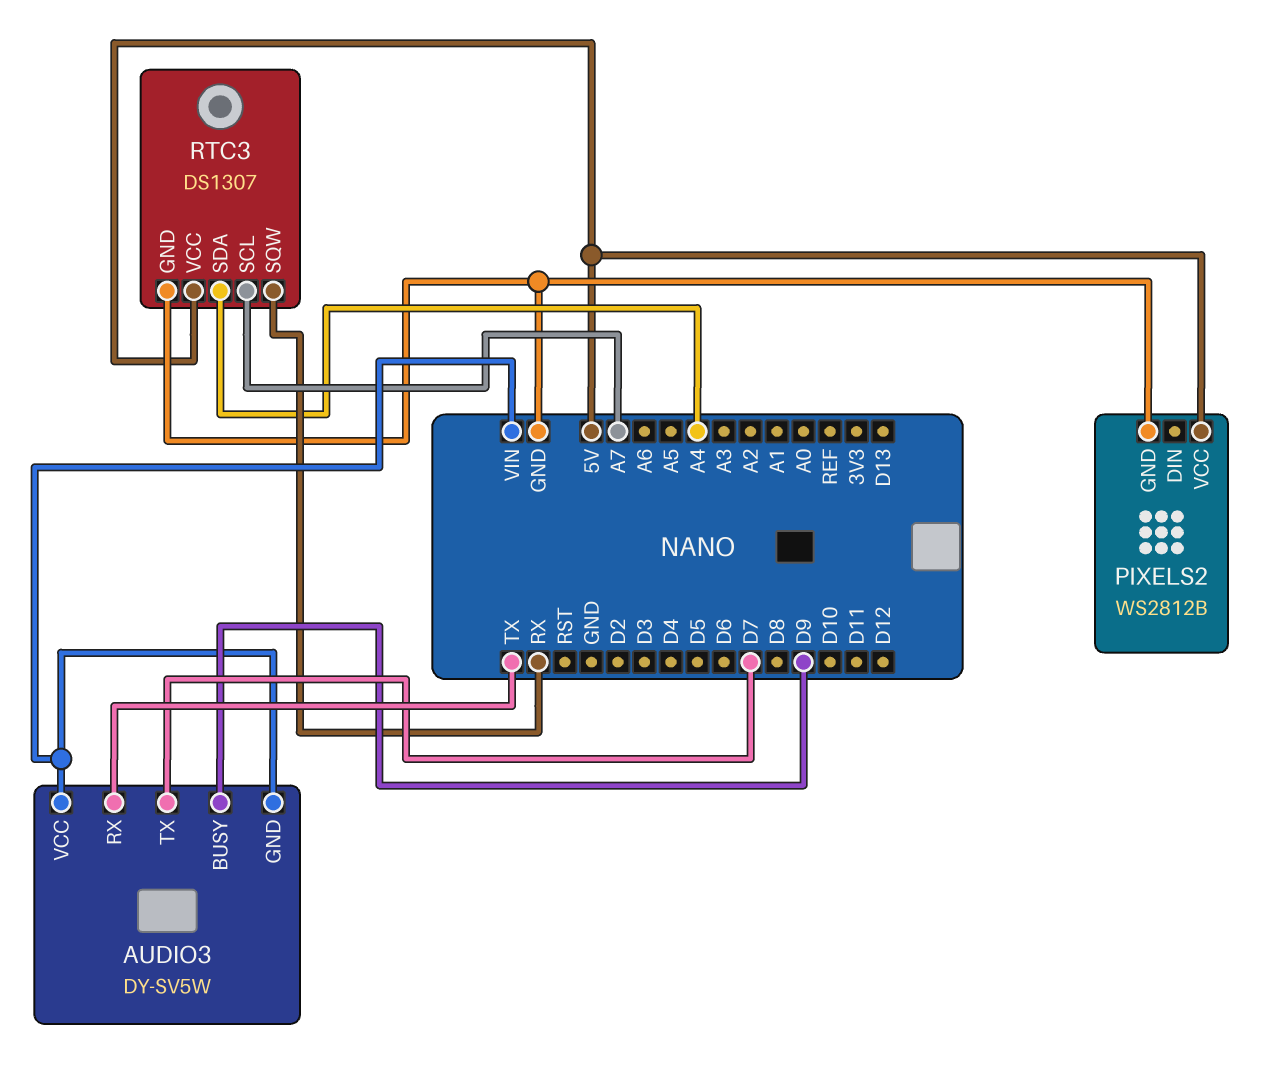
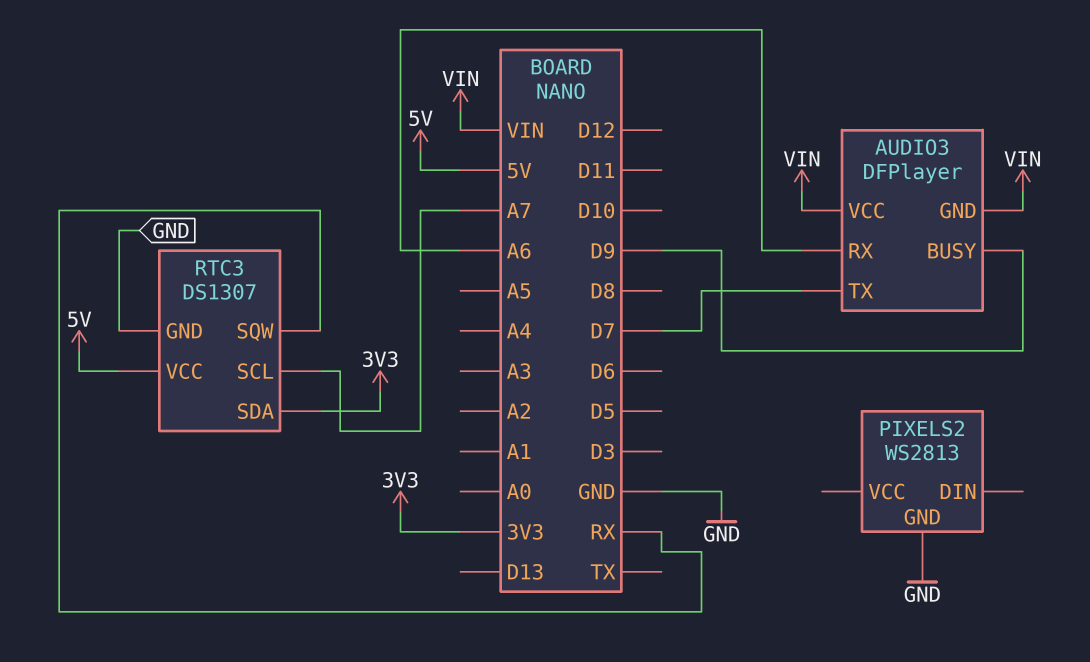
AUDIO3: DY-SV5W -> DFPlayer
AUDIO3 pin RX: TX -> A6
PIXELS2: WS2812B -> WS2813
PIXELS2 pin VCC: 5V -> none
RTC3 pin SDA: A4 -> 3V3

